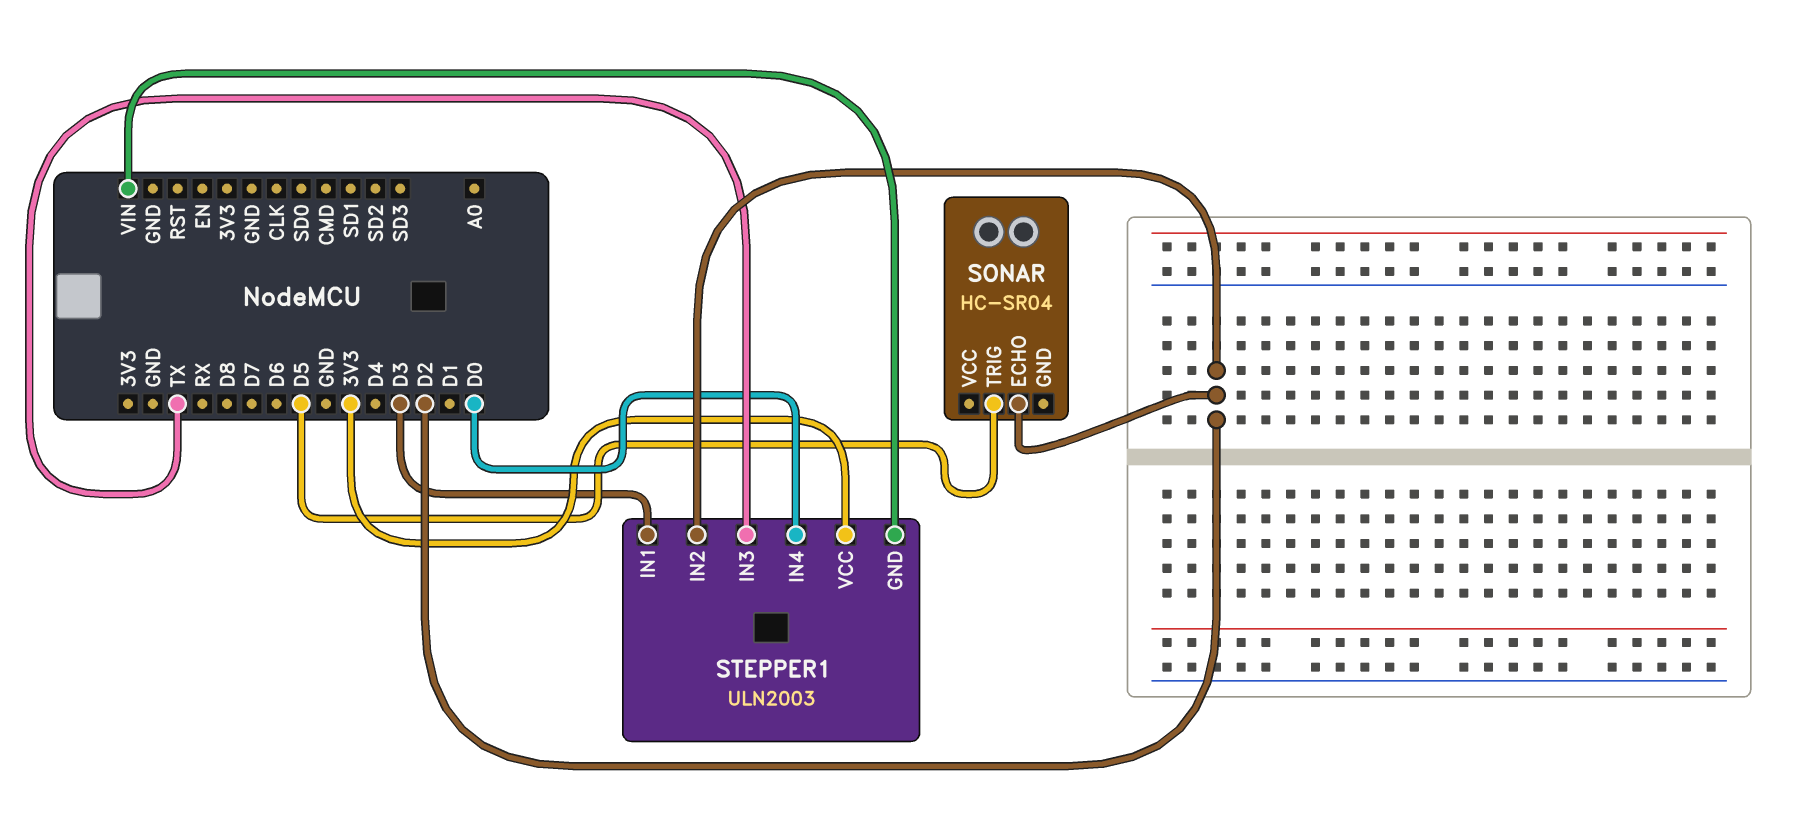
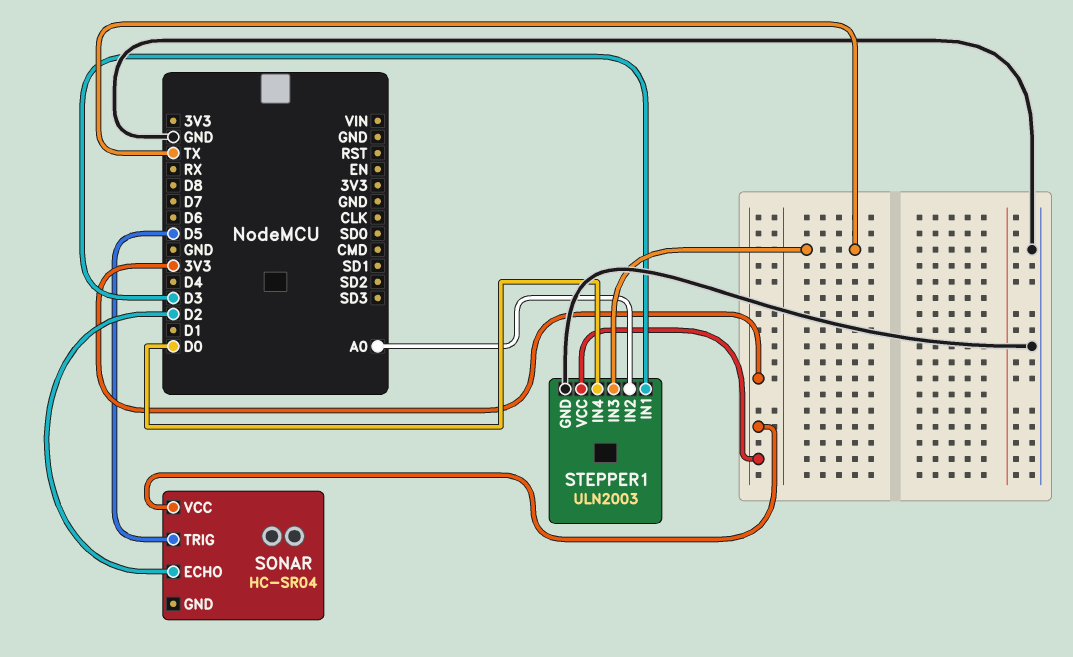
SONAR pin VCC: none -> 3V3
STEPPER1 pin GND: VIN -> GND
STEPPER1 pin IN2: D2 -> A0

